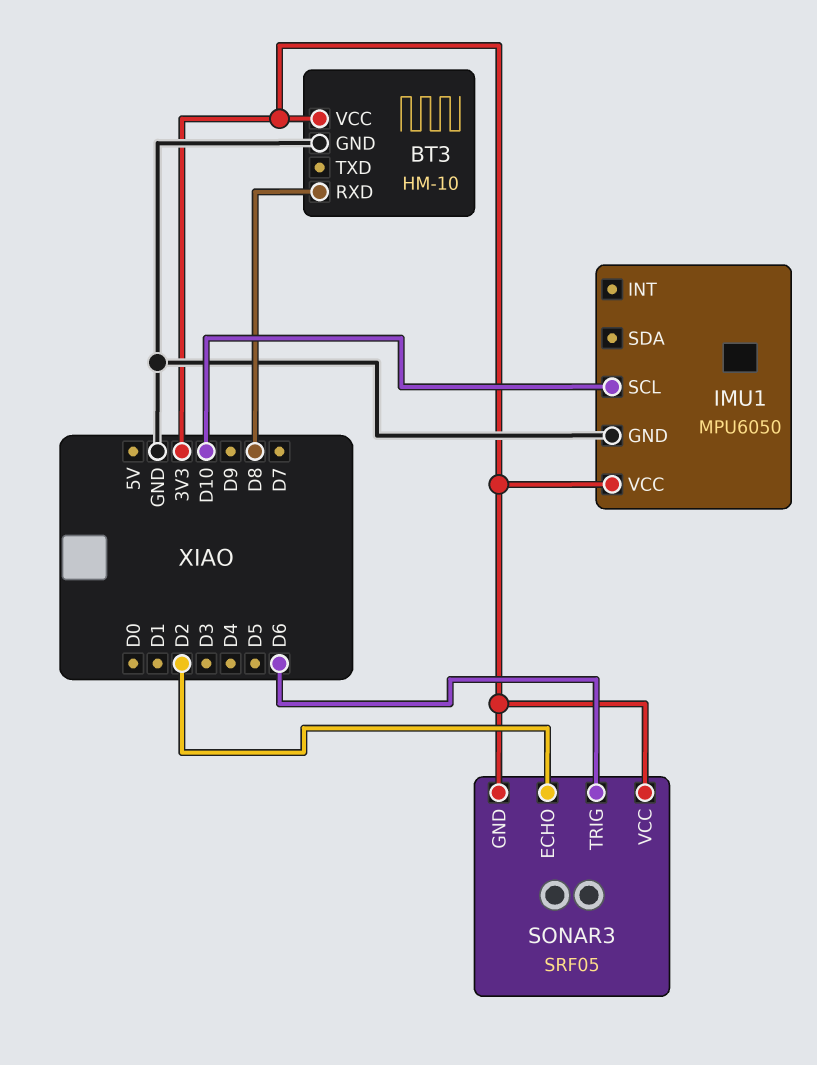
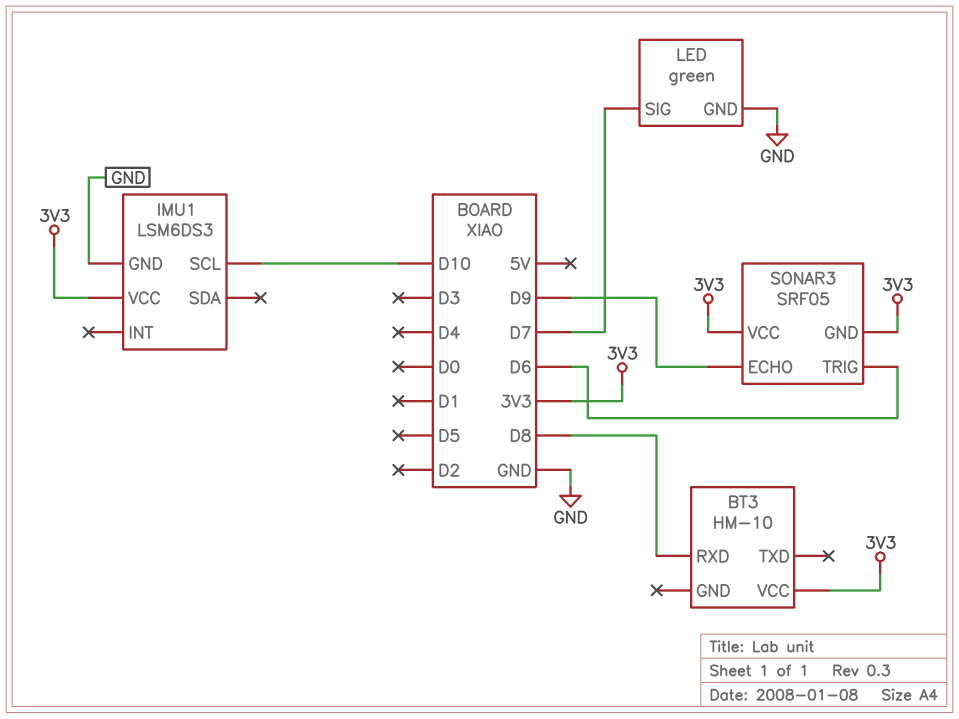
BT3 pin GND: GND -> none
IMU1: MPU6050 -> LSM6DS3
LED: none -> green
LED pin GND: none -> GND
LED pin SIG: none -> D7
SONAR3 pin ECHO: D2 -> D9

